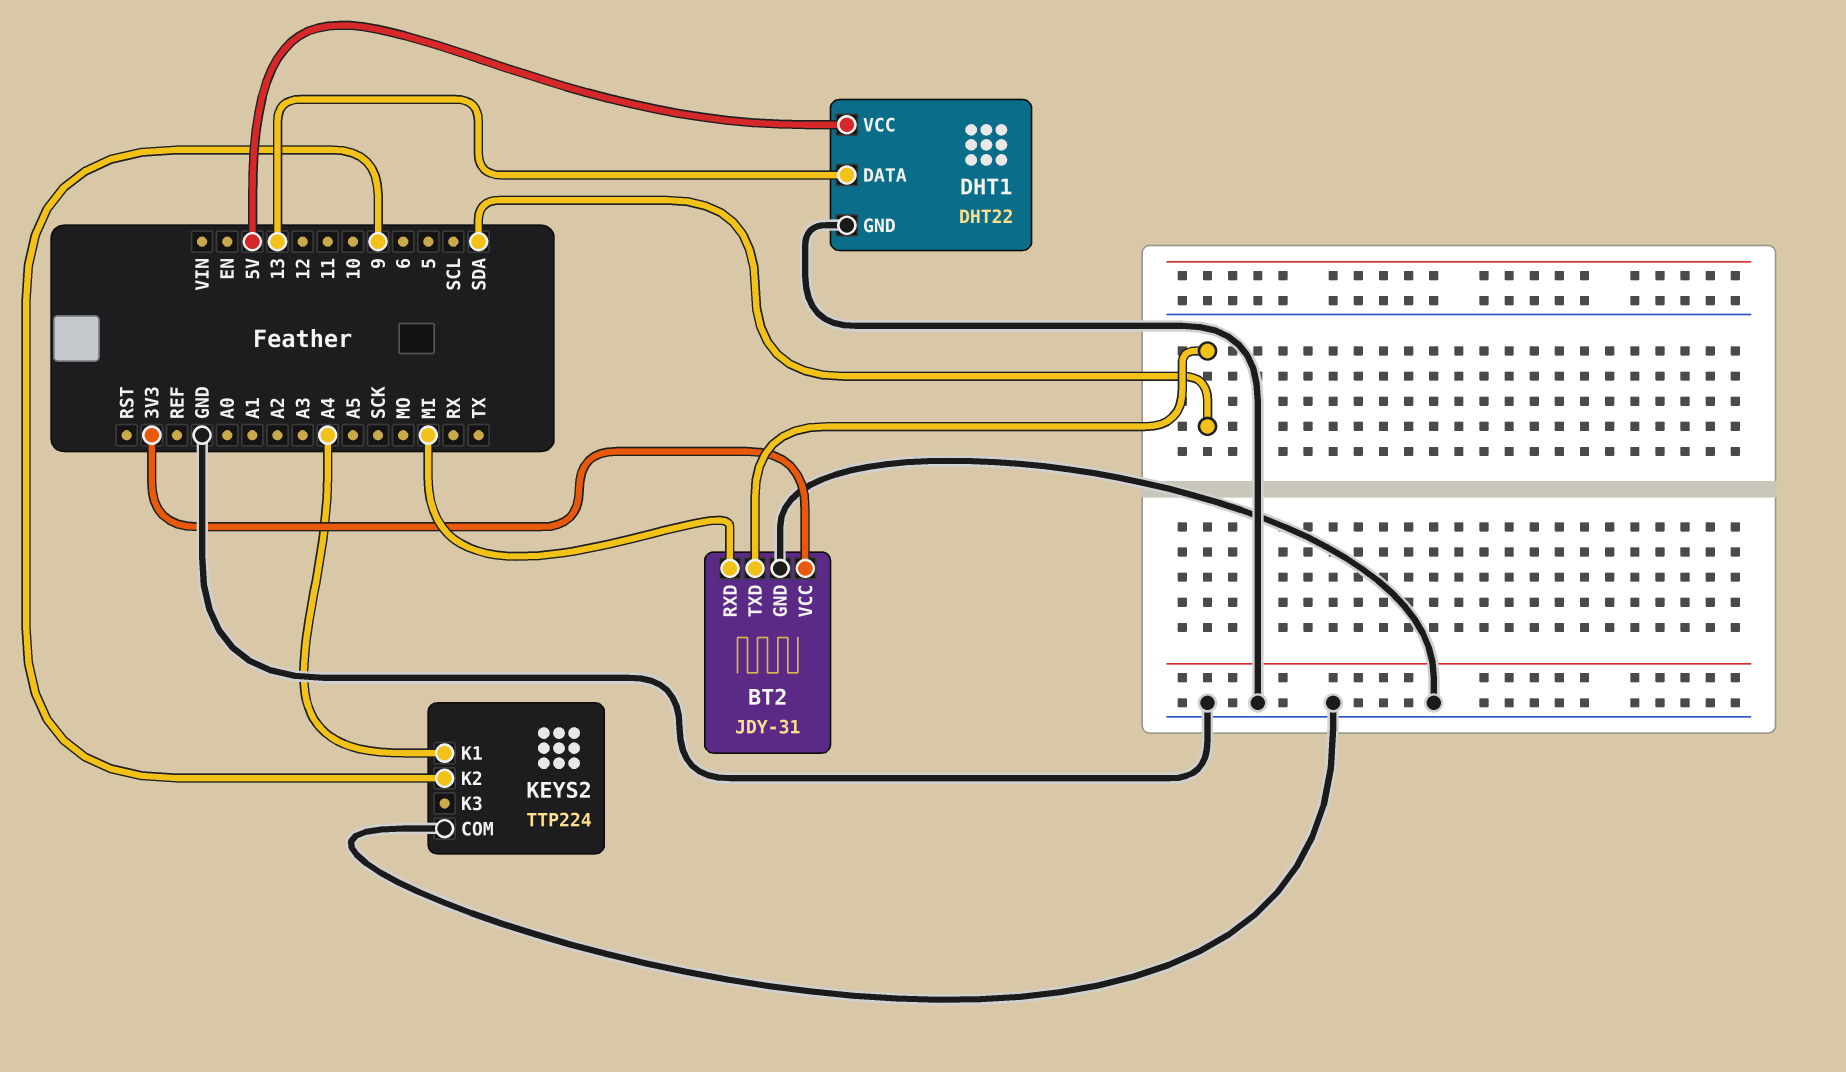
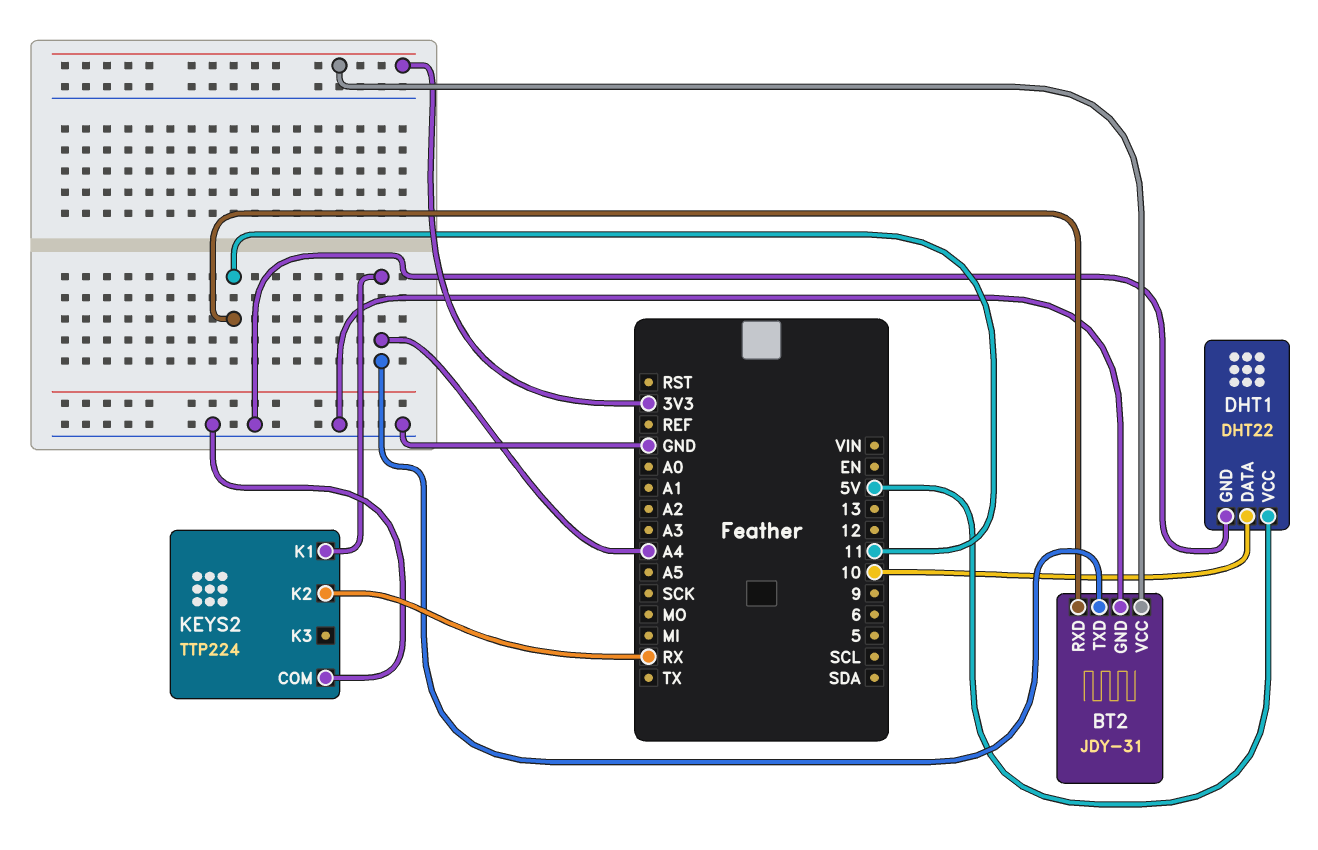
BT2 pin RXD: MI -> 11
BT2 pin TXD: SDA -> A4
DHT1 pin DATA: 13 -> 10
KEYS2 pin K2: 9 -> RX

